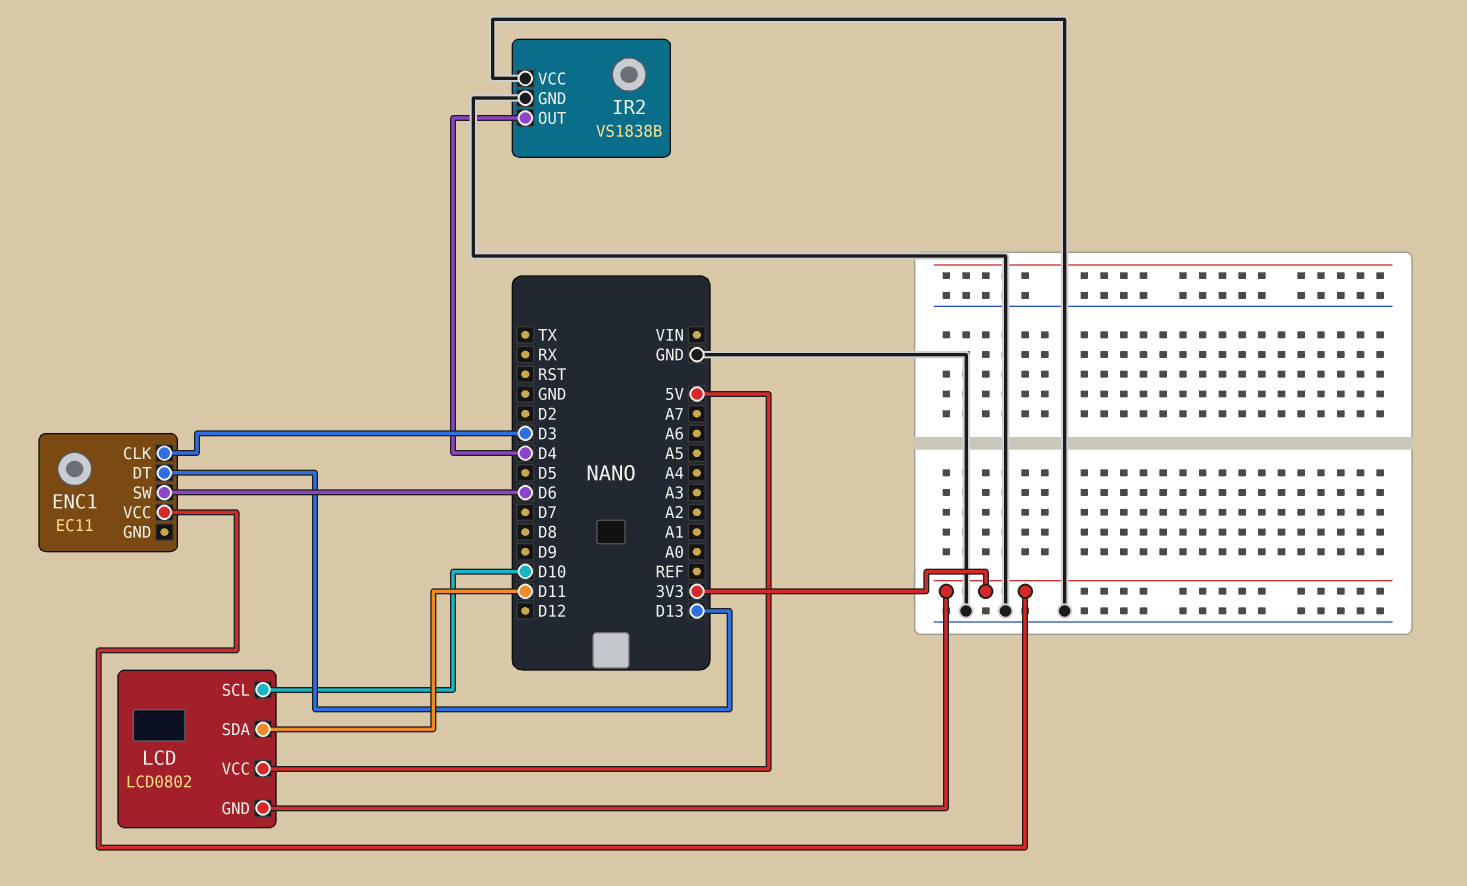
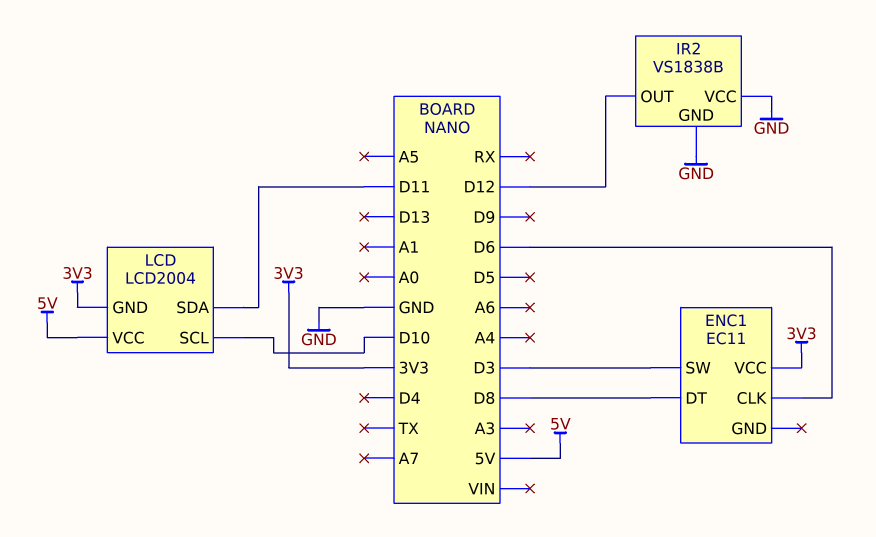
ENC1 pin CLK: D3 -> D6
ENC1 pin DT: D13 -> D8
ENC1 pin SW: D6 -> D3
IR2 pin OUT: D4 -> D12
LCD: LCD0802 -> LCD2004

